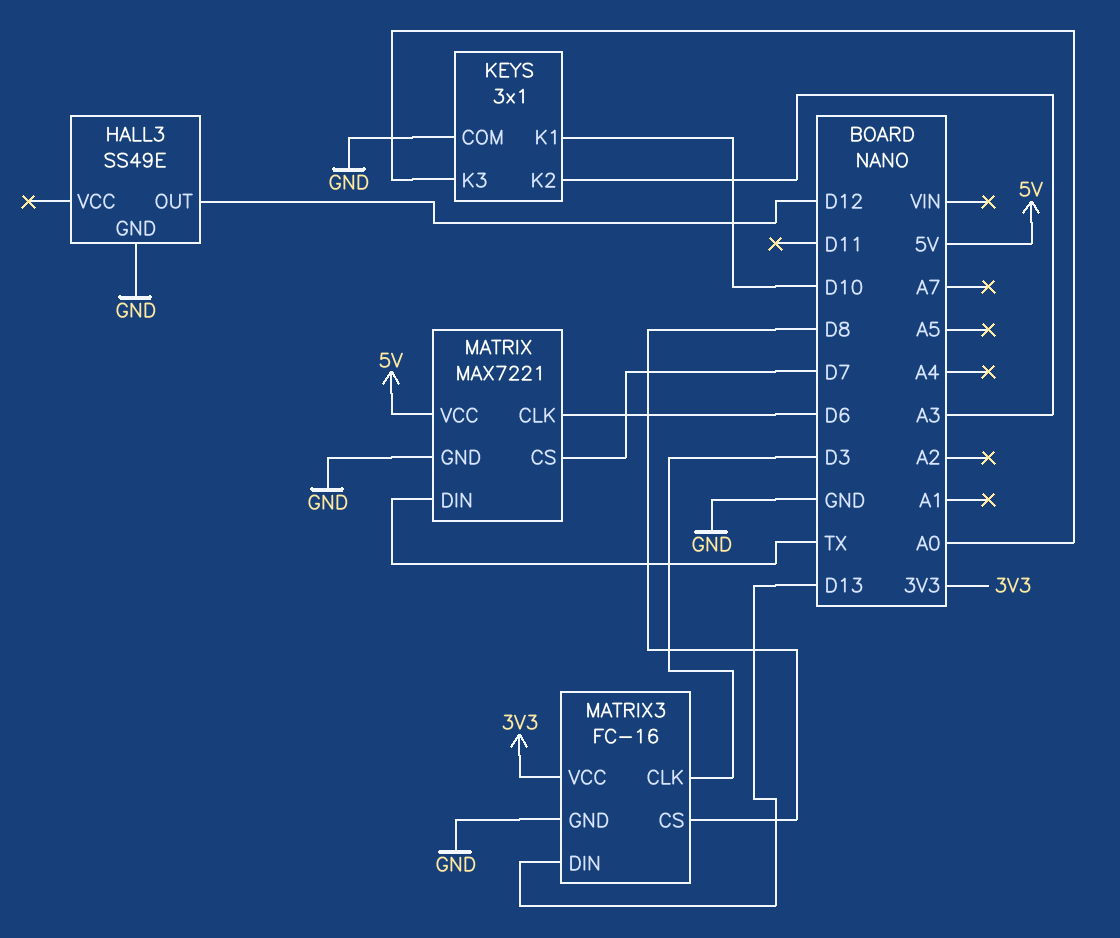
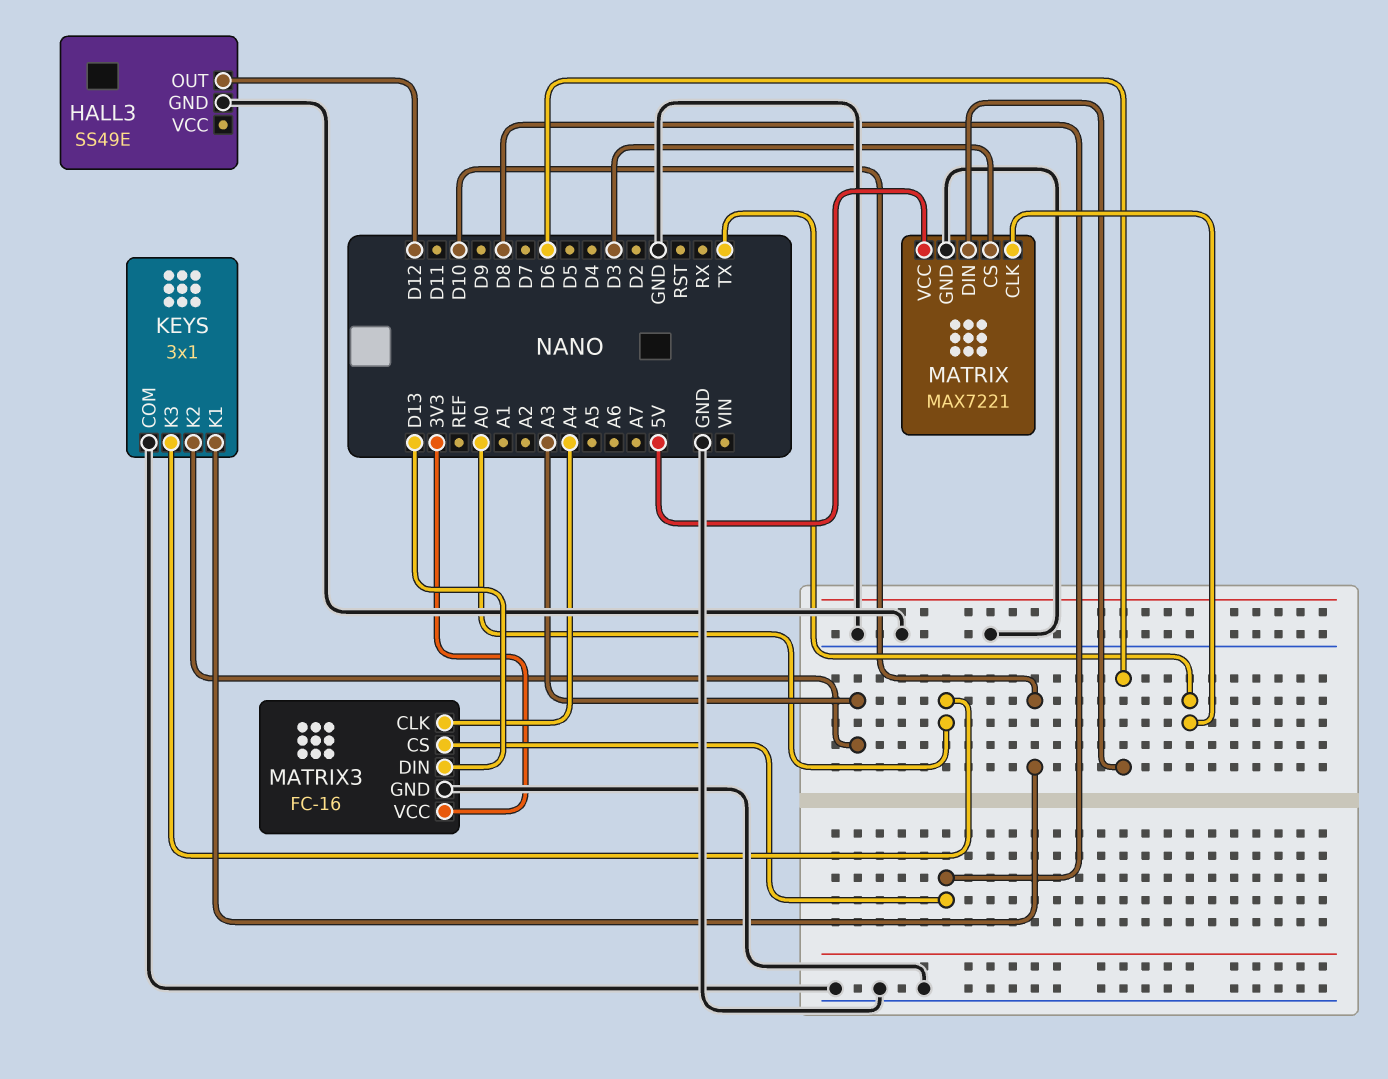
MATRIX pin CLK: D6 -> TX
MATRIX pin CS: D7 -> D3
MATRIX pin DIN: TX -> D6
MATRIX3 pin CLK: D3 -> A4

